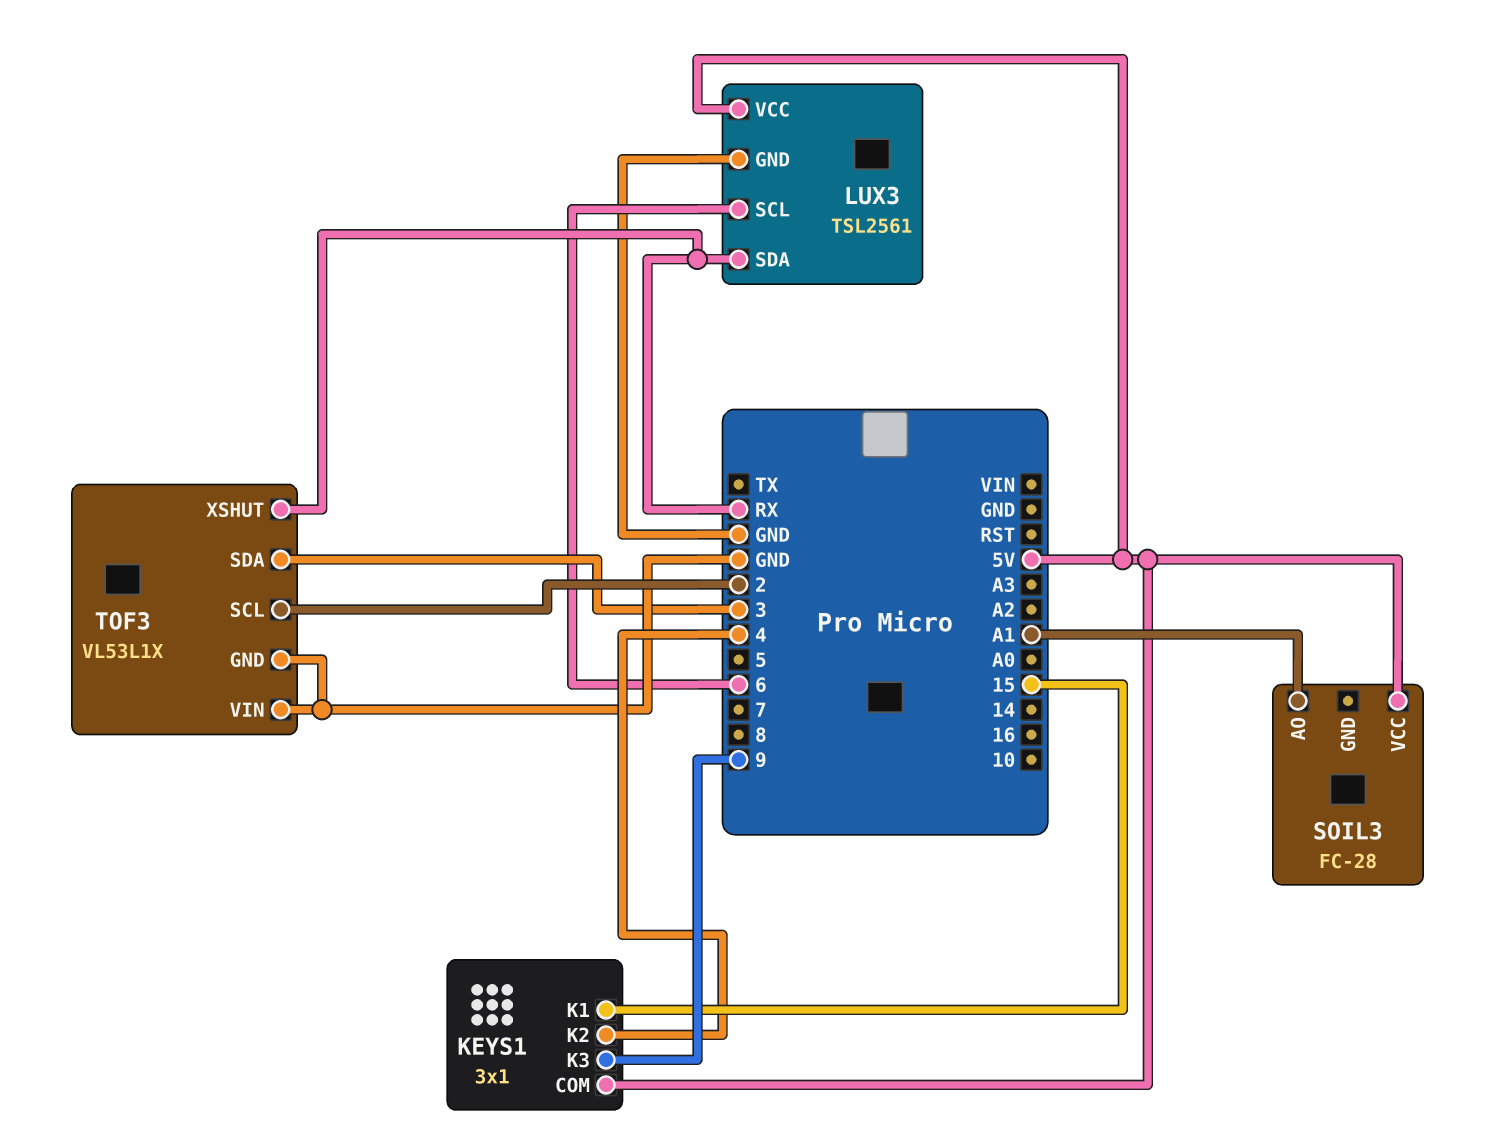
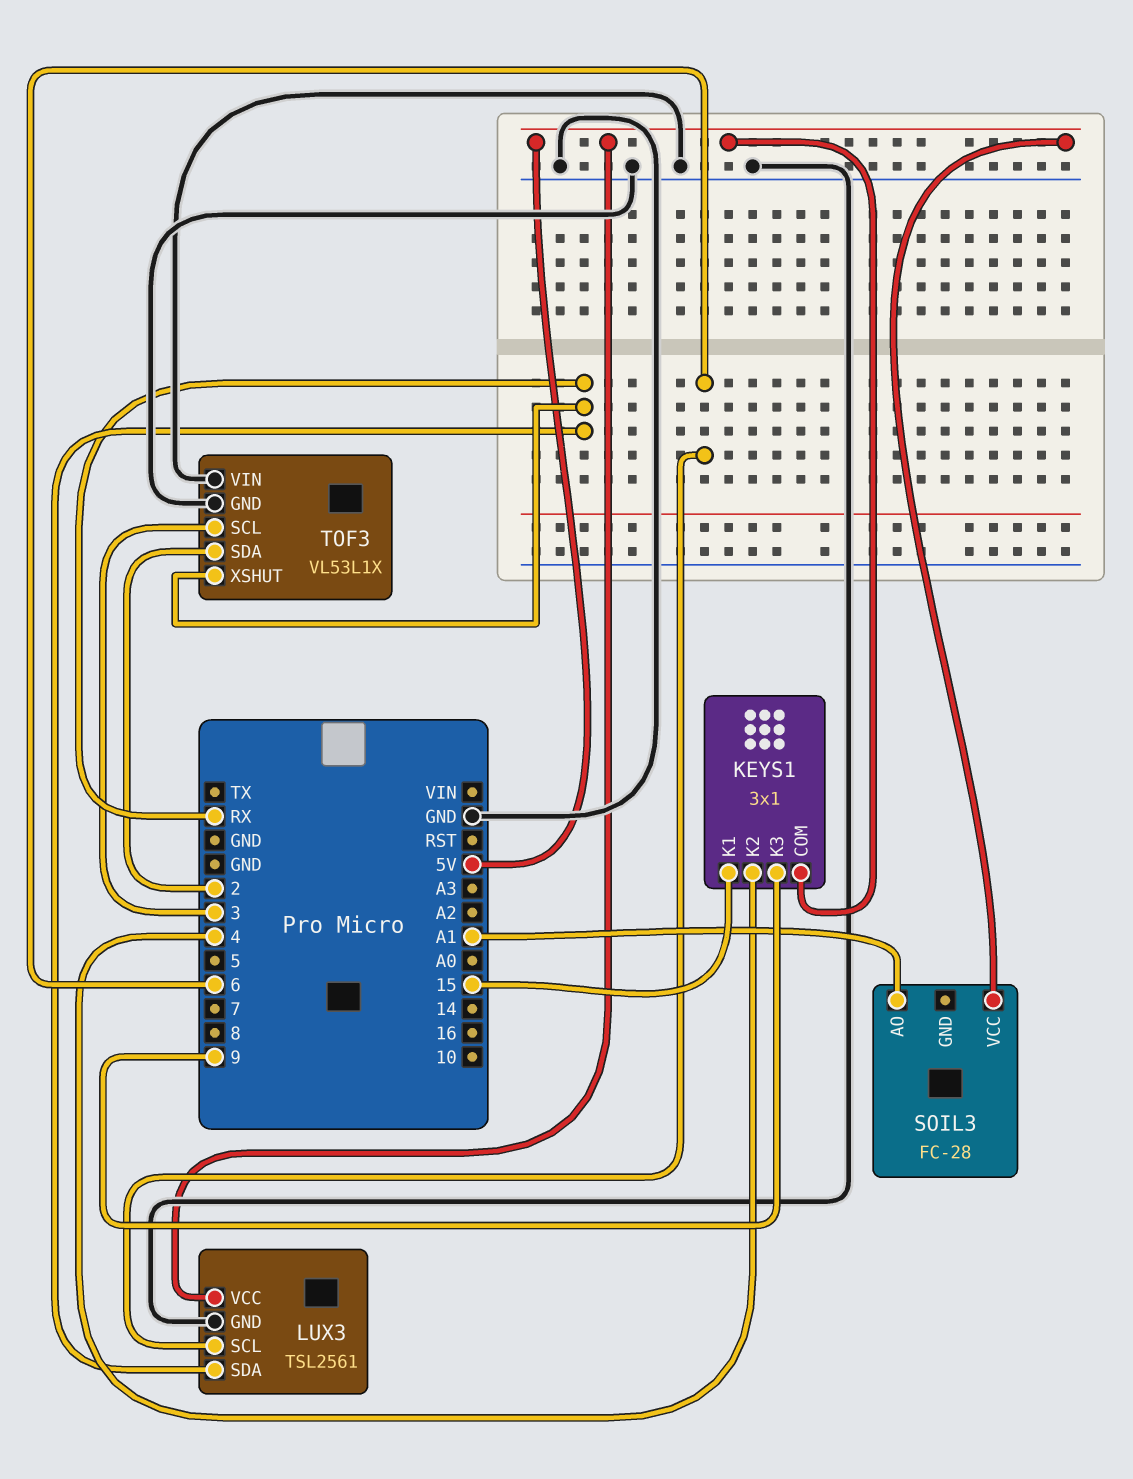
TOF3 pin SCL: 2 -> 3
TOF3 pin SDA: 3 -> 2

